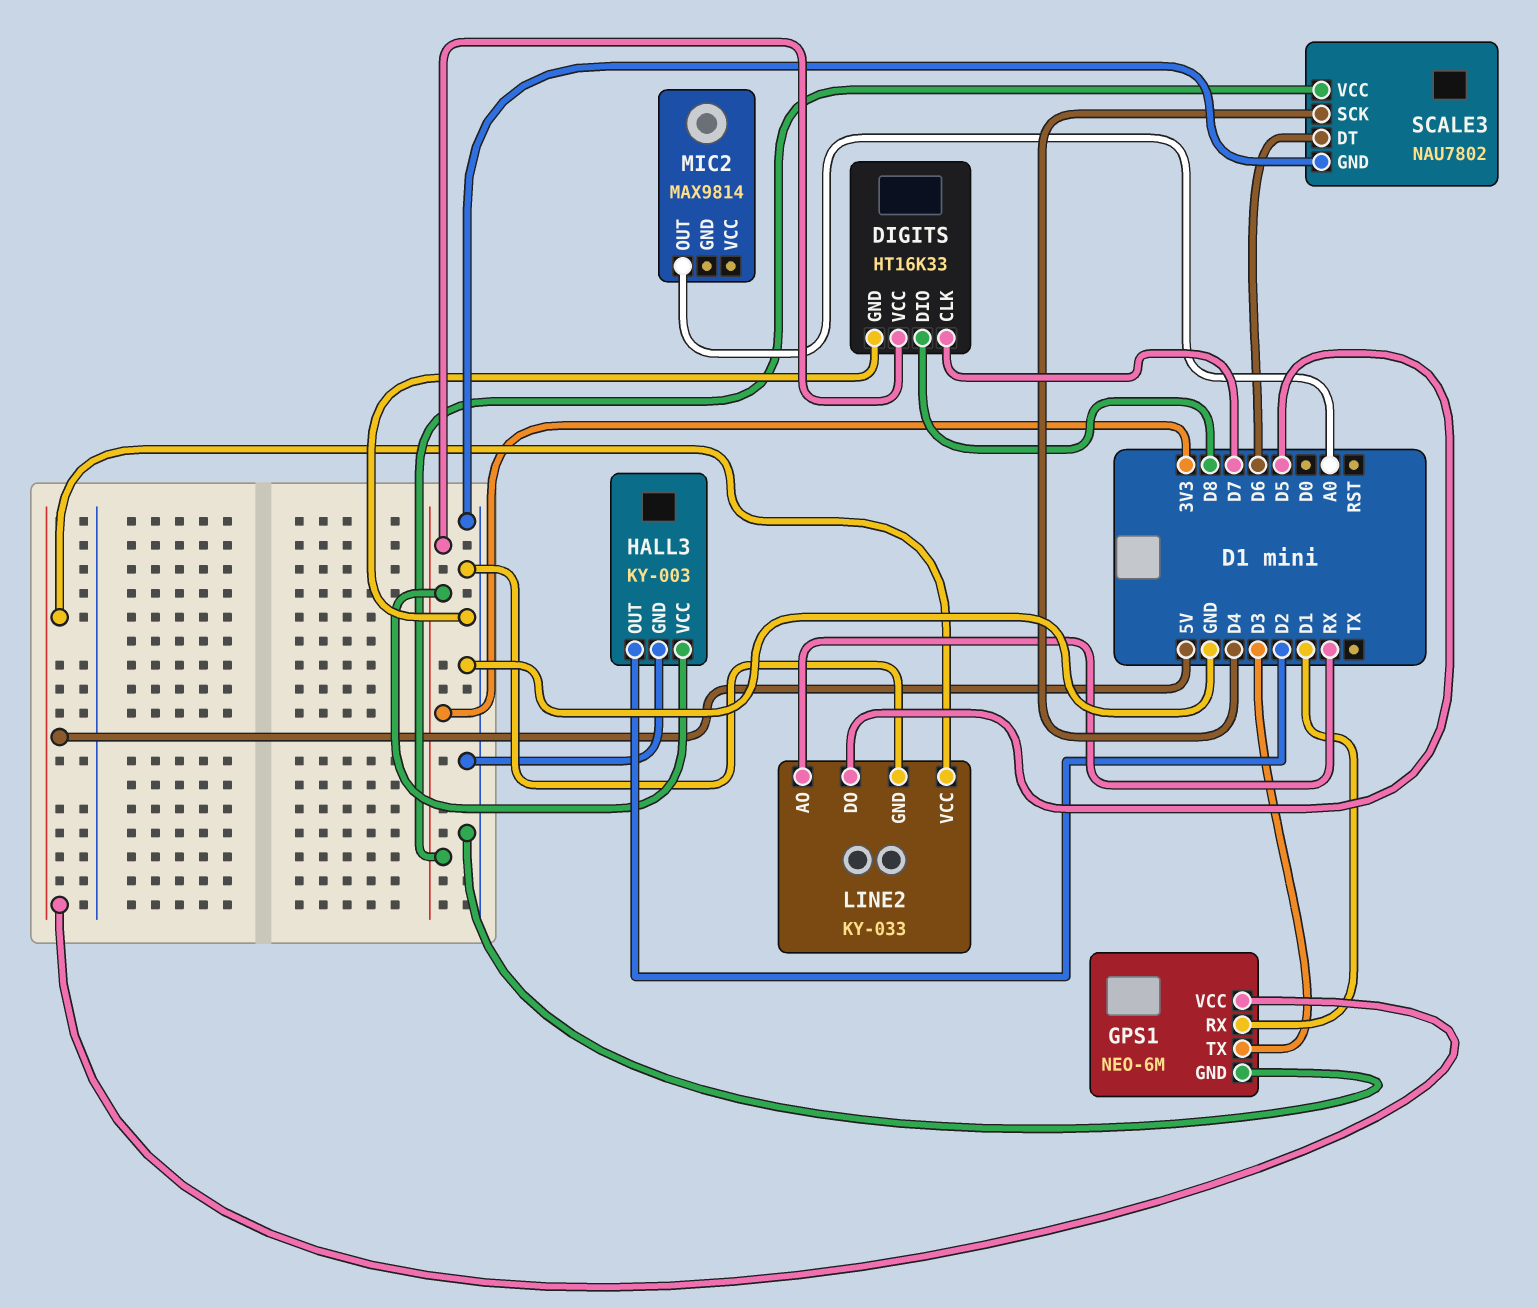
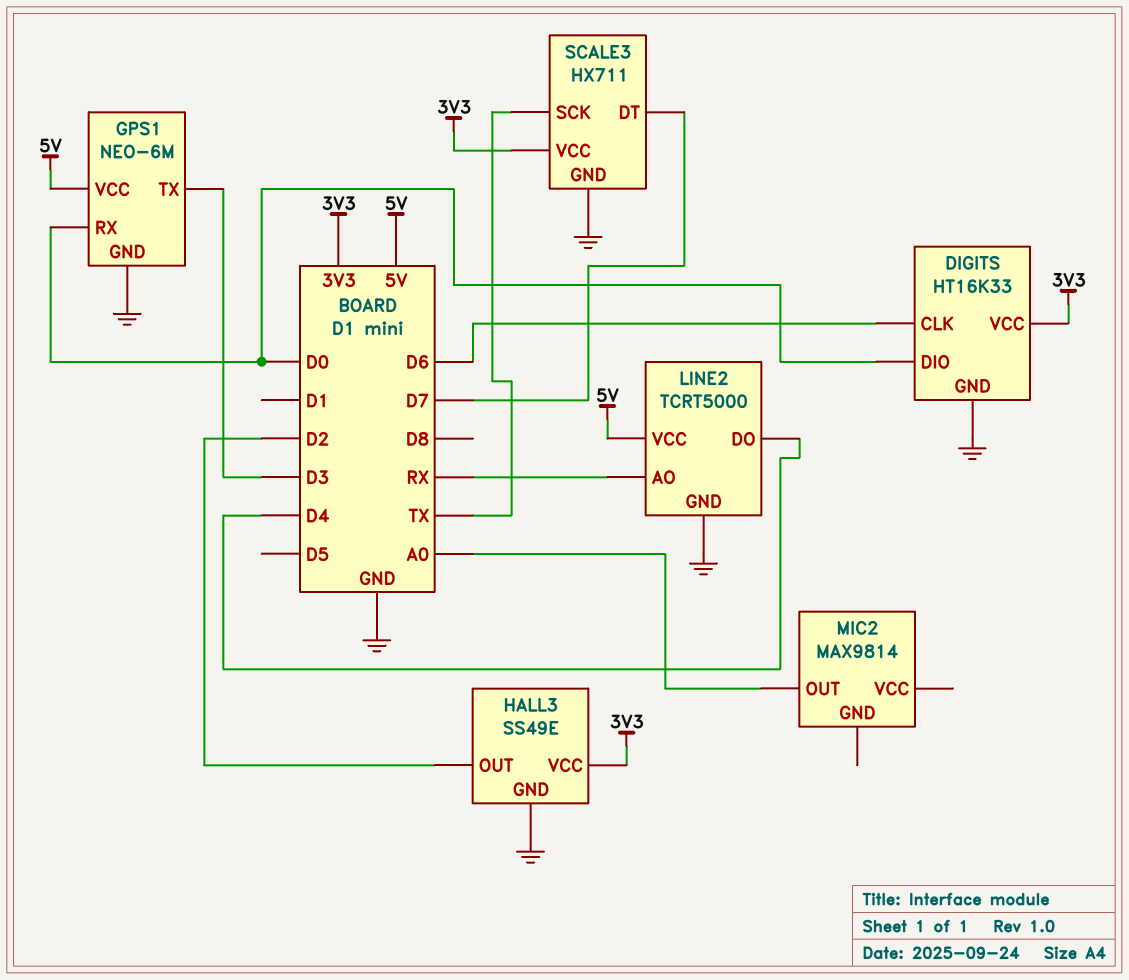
DIGITS pin CLK: D7 -> D6
DIGITS pin DIO: D8 -> D0
GPS1 pin RX: D1 -> D0
HALL3: KY-003 -> SS49E
LINE2: KY-033 -> TCRT5000
LINE2 pin DO: D5 -> D4
SCALE3: NAU7802 -> HX711
SCALE3 pin DT: D6 -> D7
SCALE3 pin SCK: D4 -> TX

